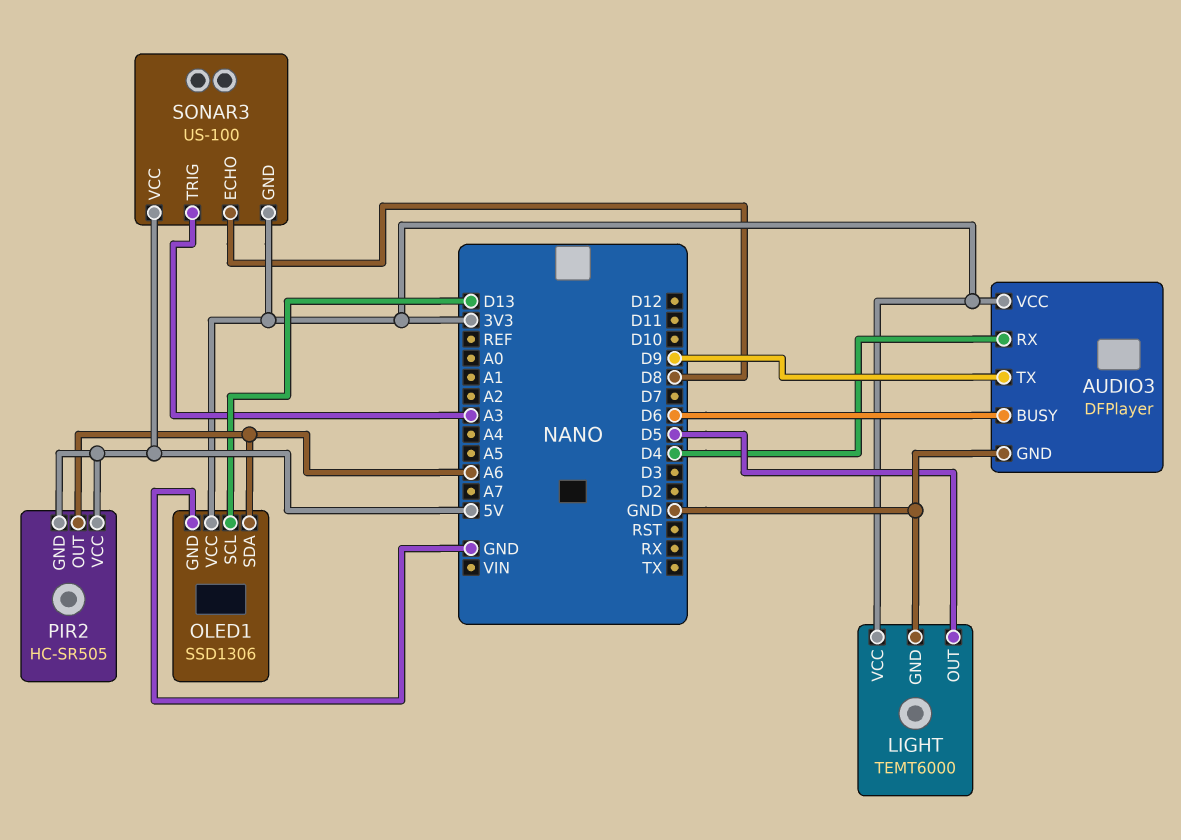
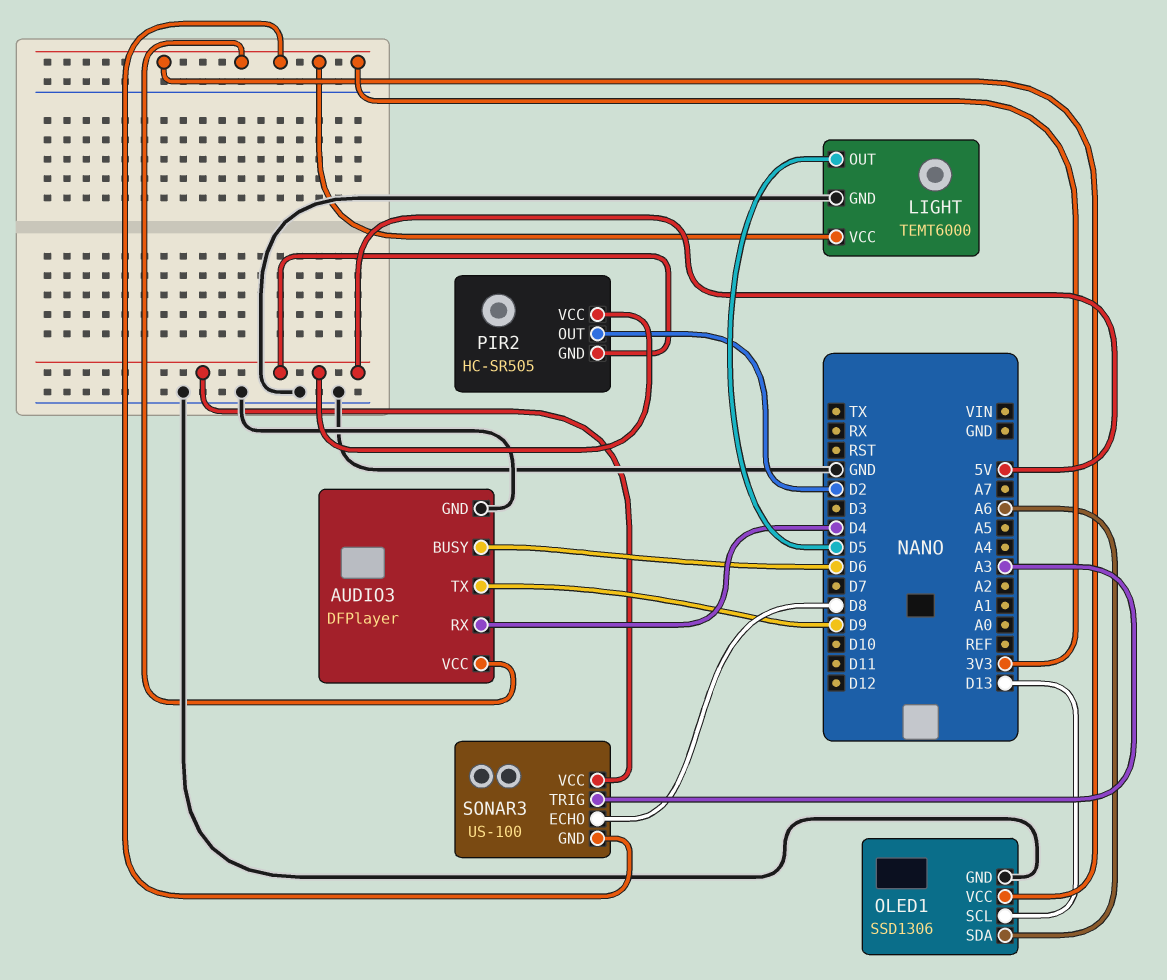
PIR2 pin OUT: A6 -> D2

